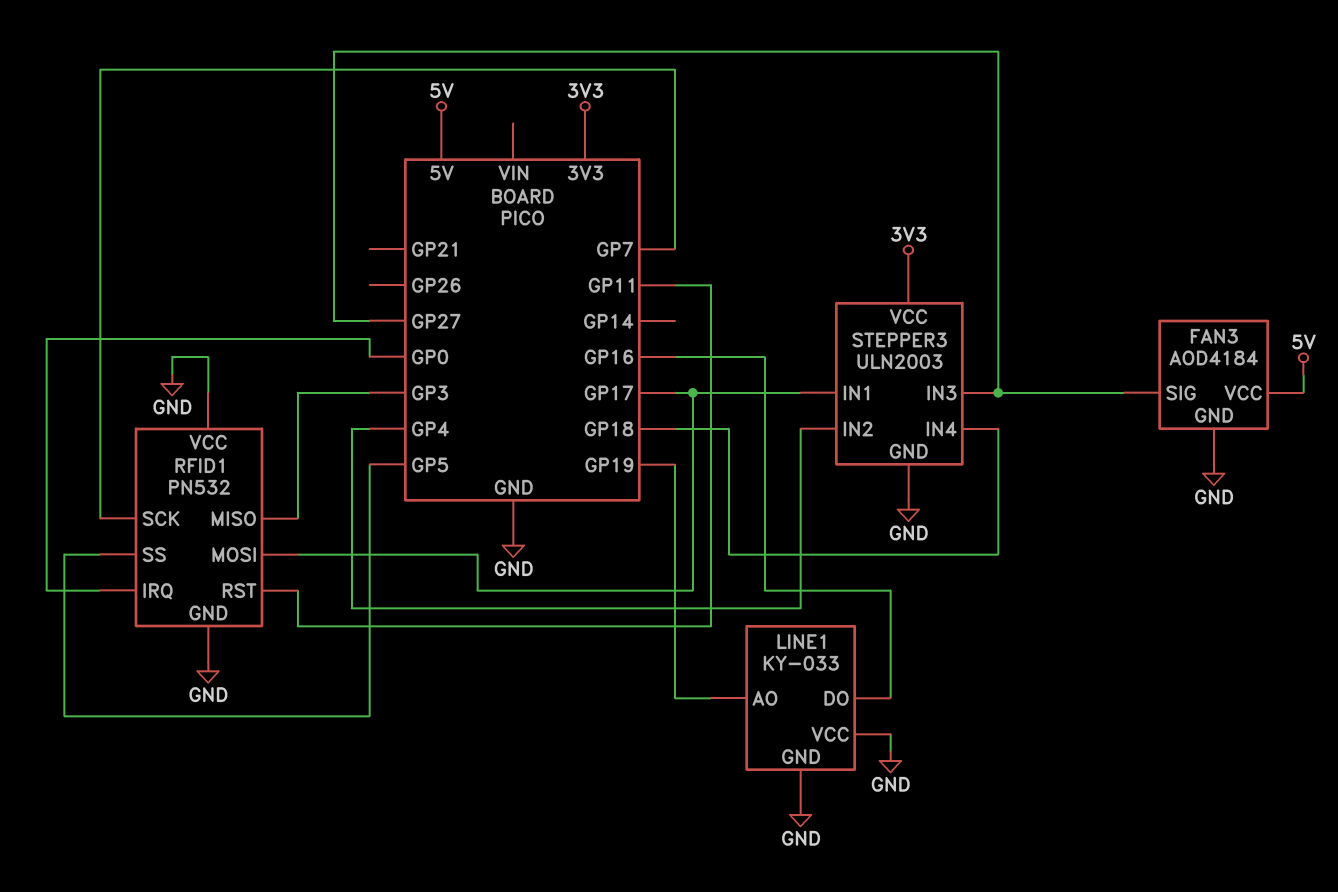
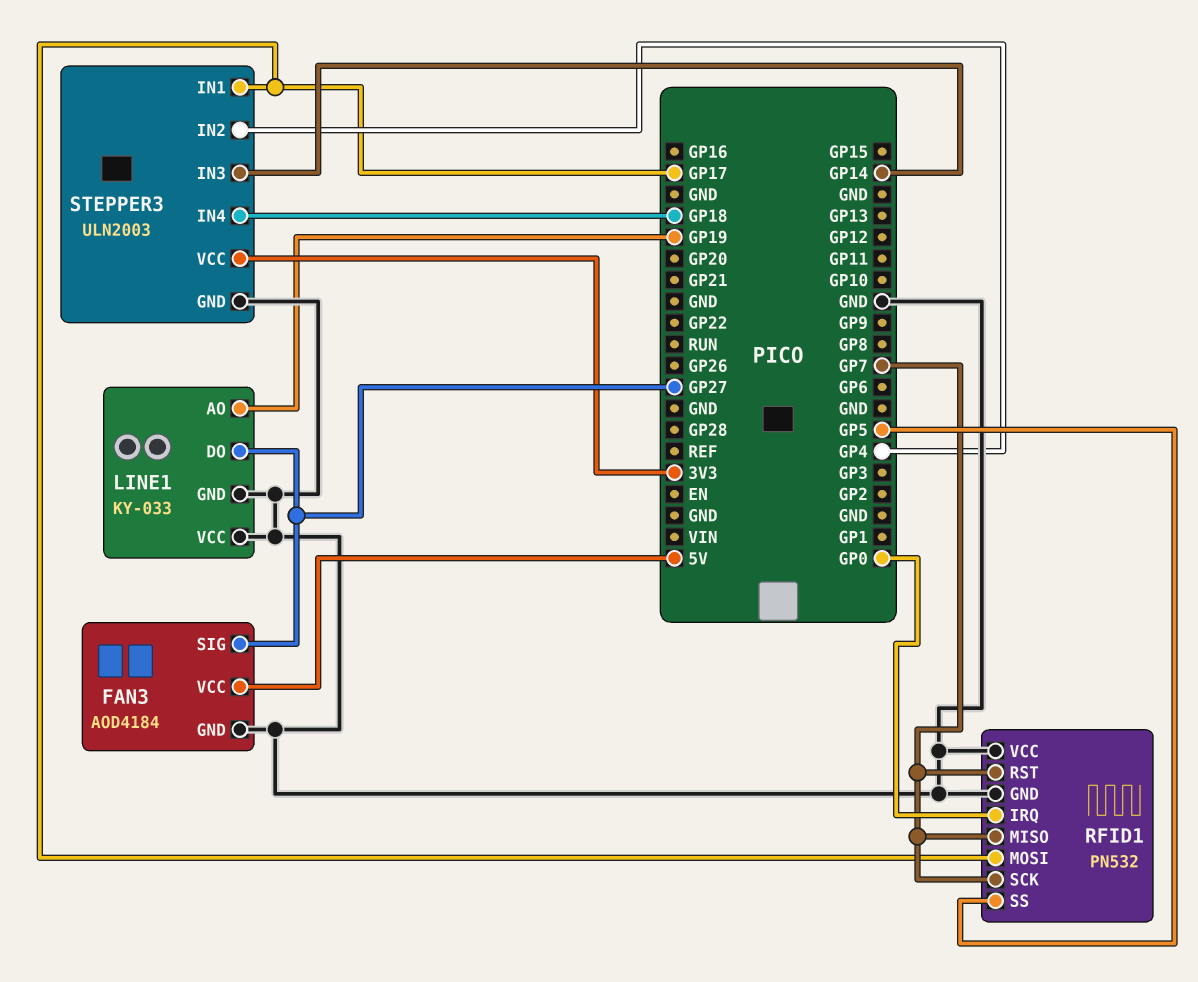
LINE1 pin DO: GP16 -> GP27
RFID1 pin MISO: GP3 -> GP7
RFID1 pin RST: GP11 -> GP7
STEPPER3 pin IN3: GP27 -> GP14

